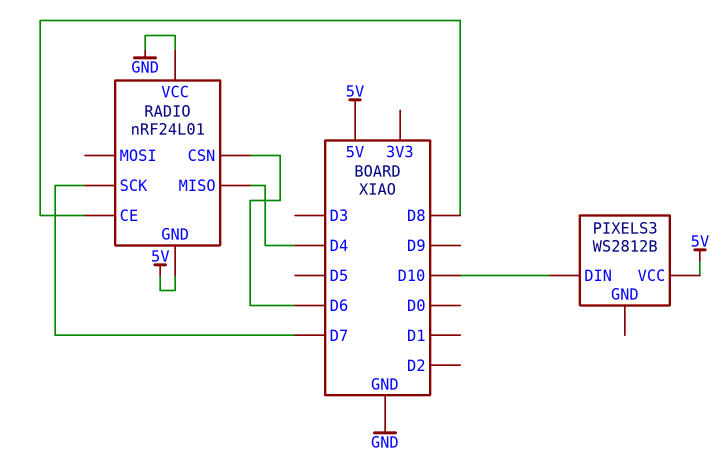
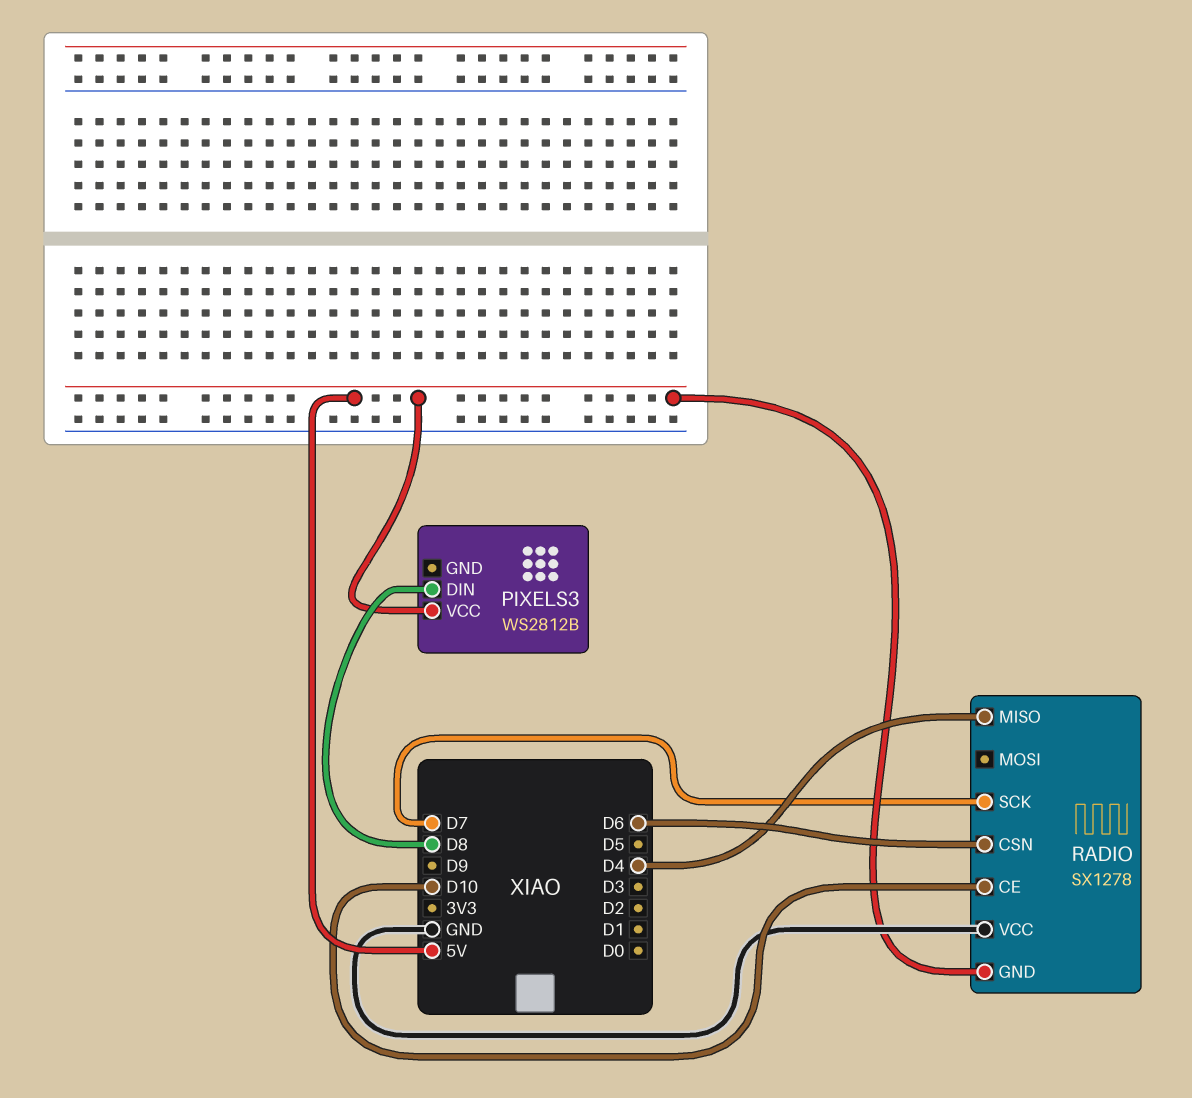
PIXELS3 pin DIN: D10 -> D8
RADIO: nRF24L01 -> SX1278
RADIO pin CE: D8 -> D10

